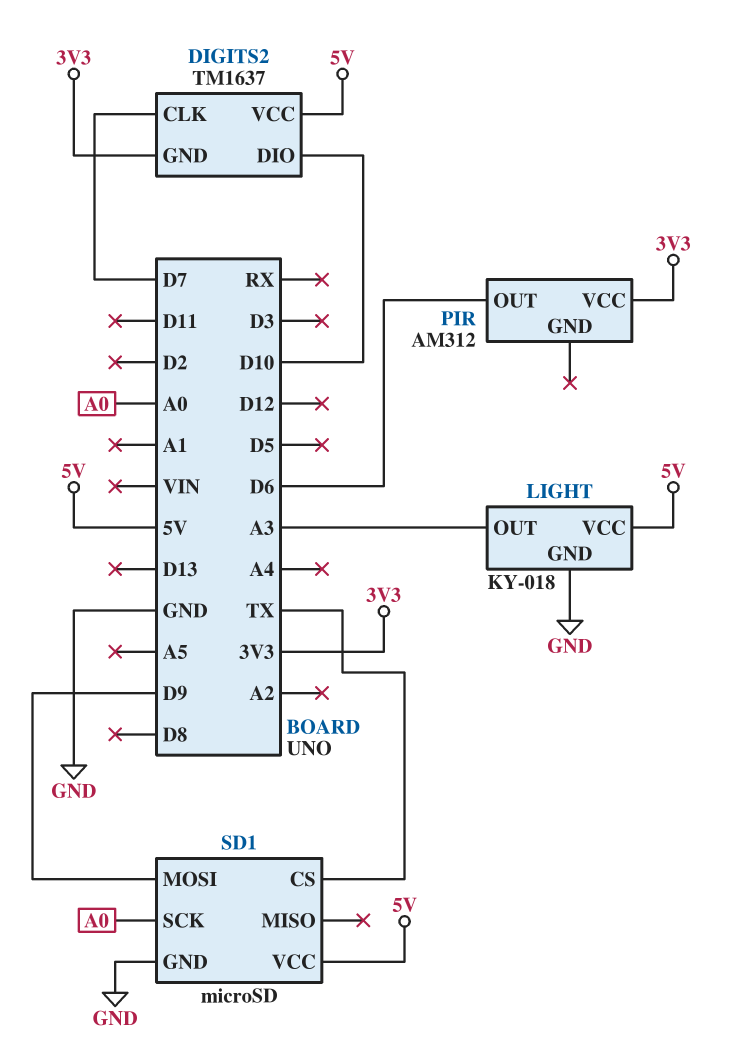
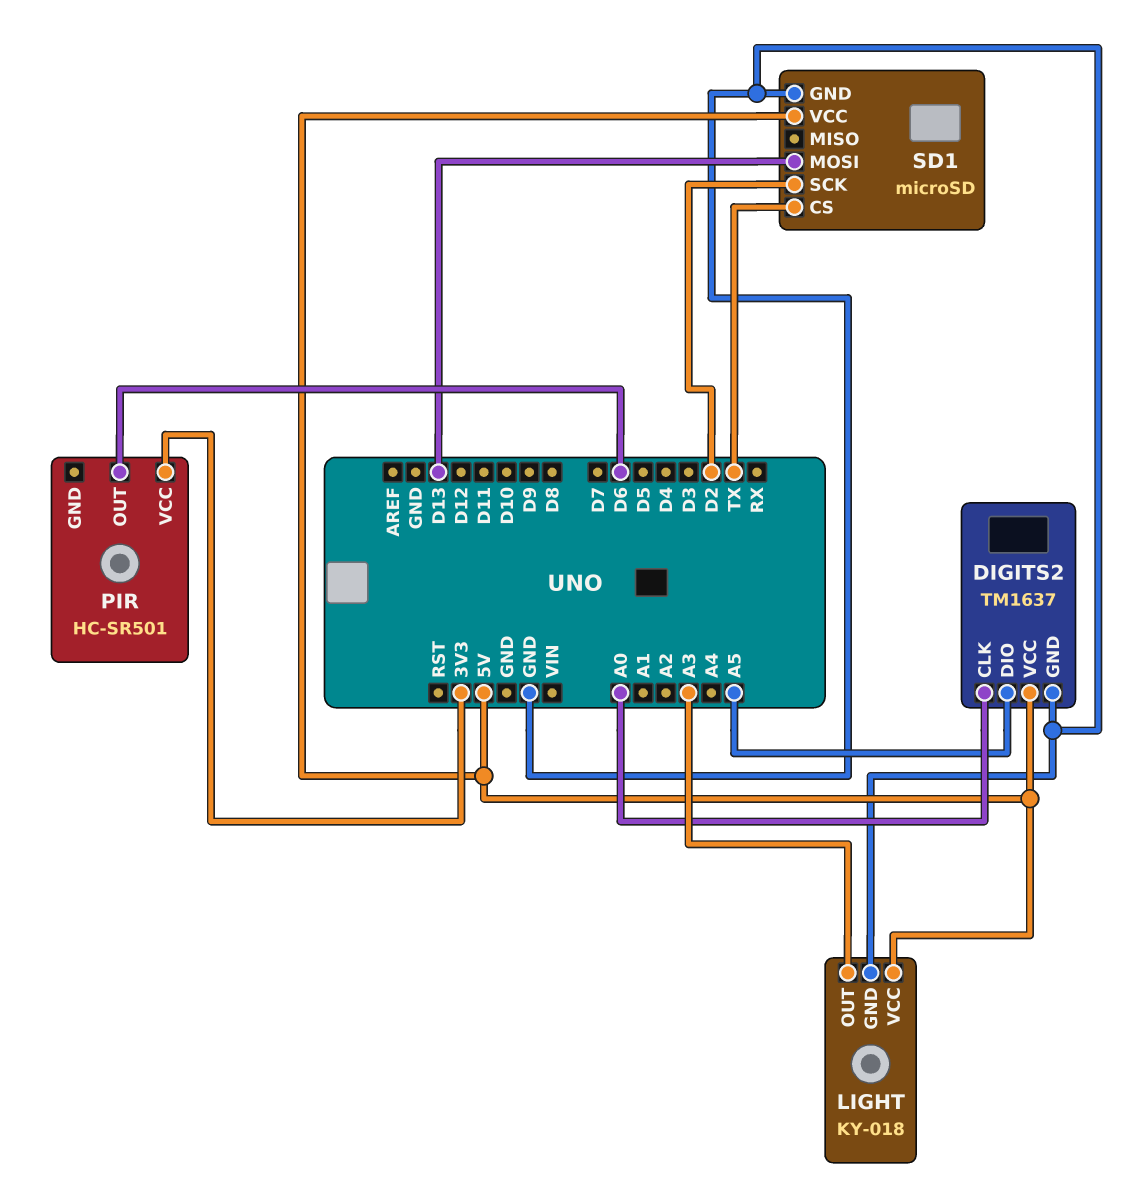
DIGITS2 pin CLK: D7 -> A0
DIGITS2 pin DIO: D10 -> A5
DIGITS2 pin GND: 3V3 -> GND
PIR: AM312 -> HC-SR501
SD1 pin MOSI: D9 -> D13
SD1 pin SCK: A0 -> D2

